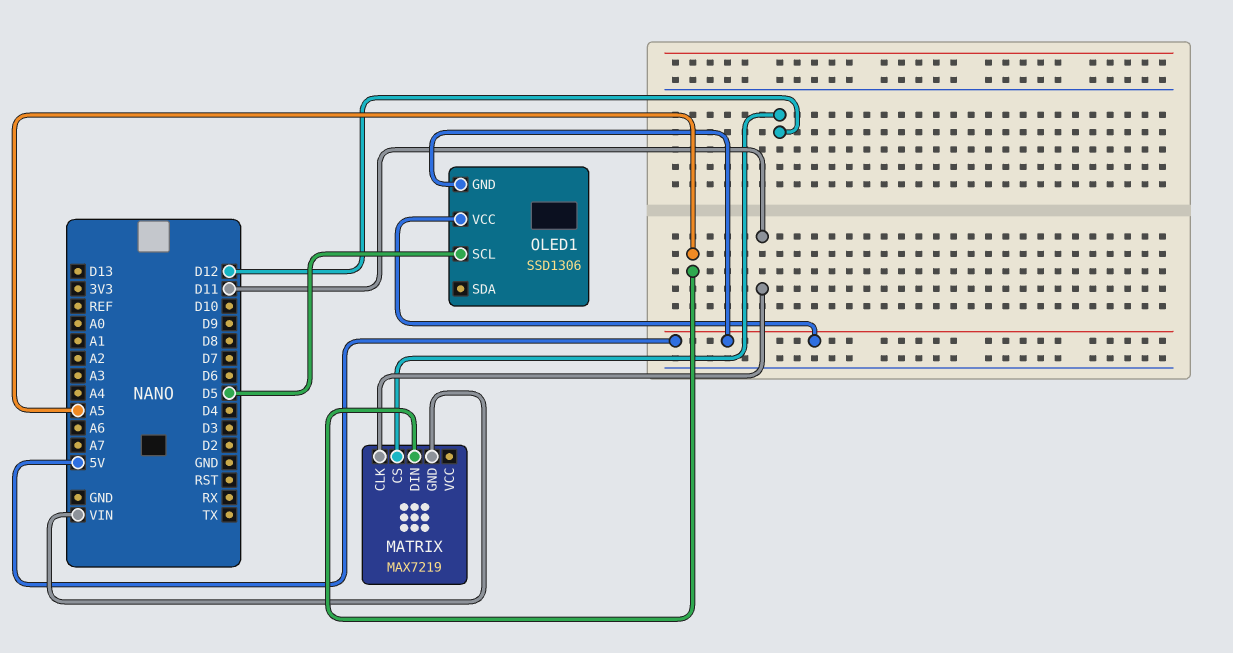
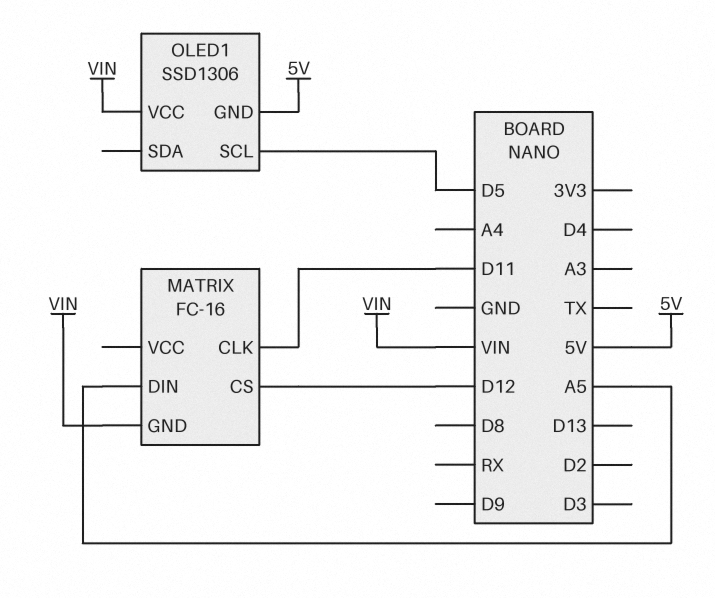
MATRIX: MAX7219 -> FC-16
OLED1 pin VCC: 5V -> VIN

